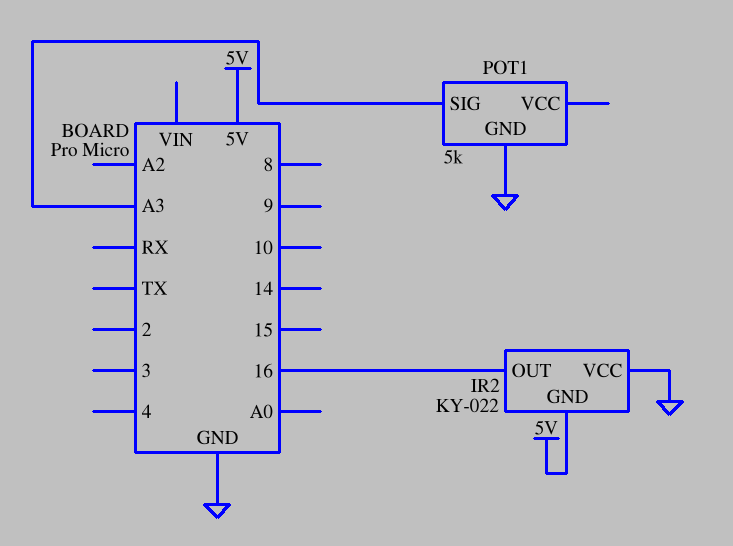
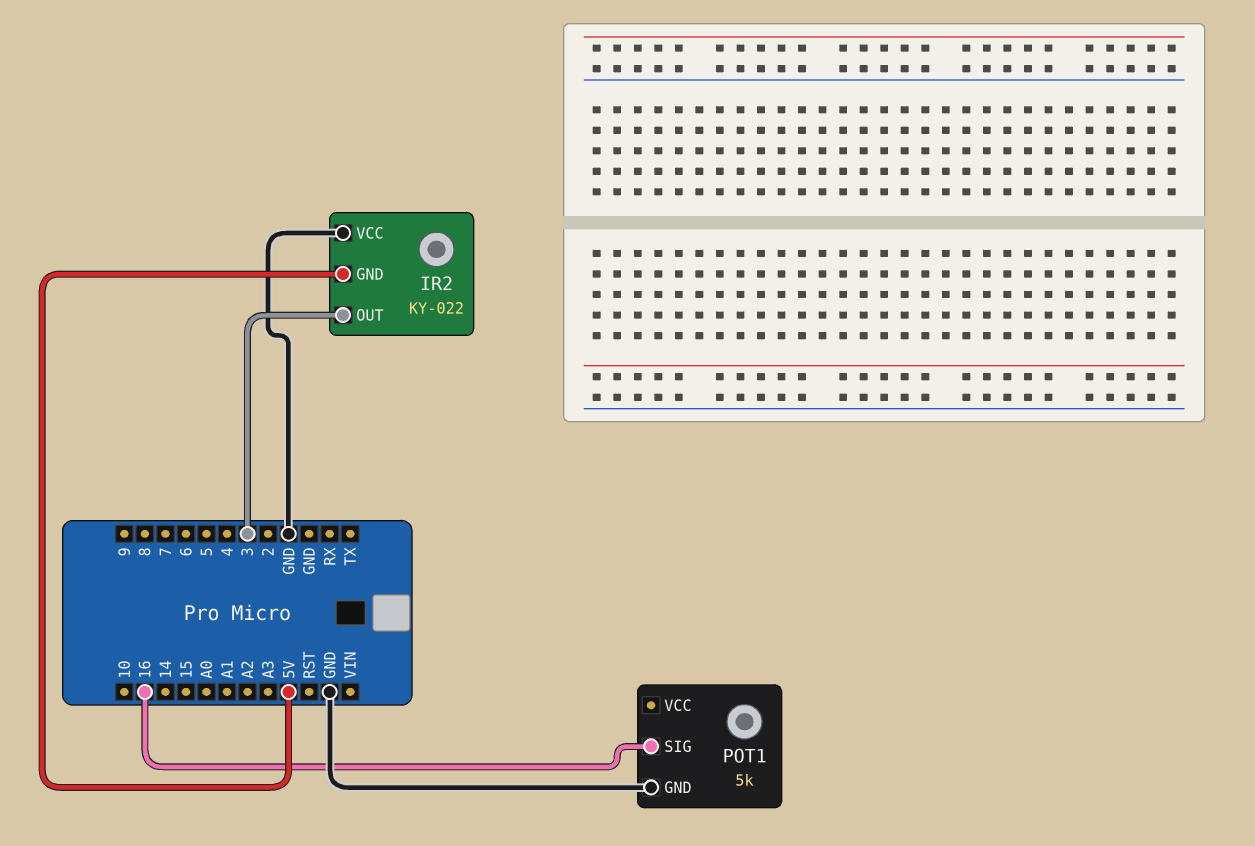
IR2 pin OUT: 16 -> 3
POT1 pin SIG: A3 -> 16

